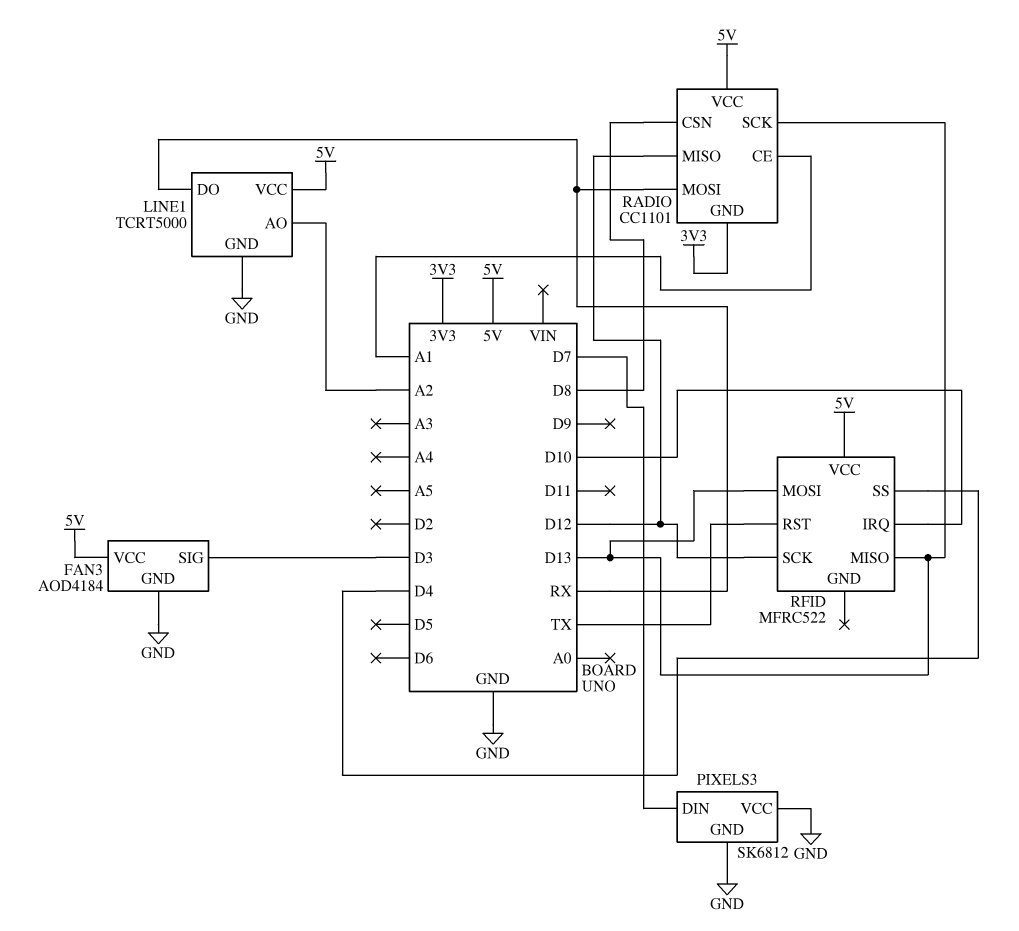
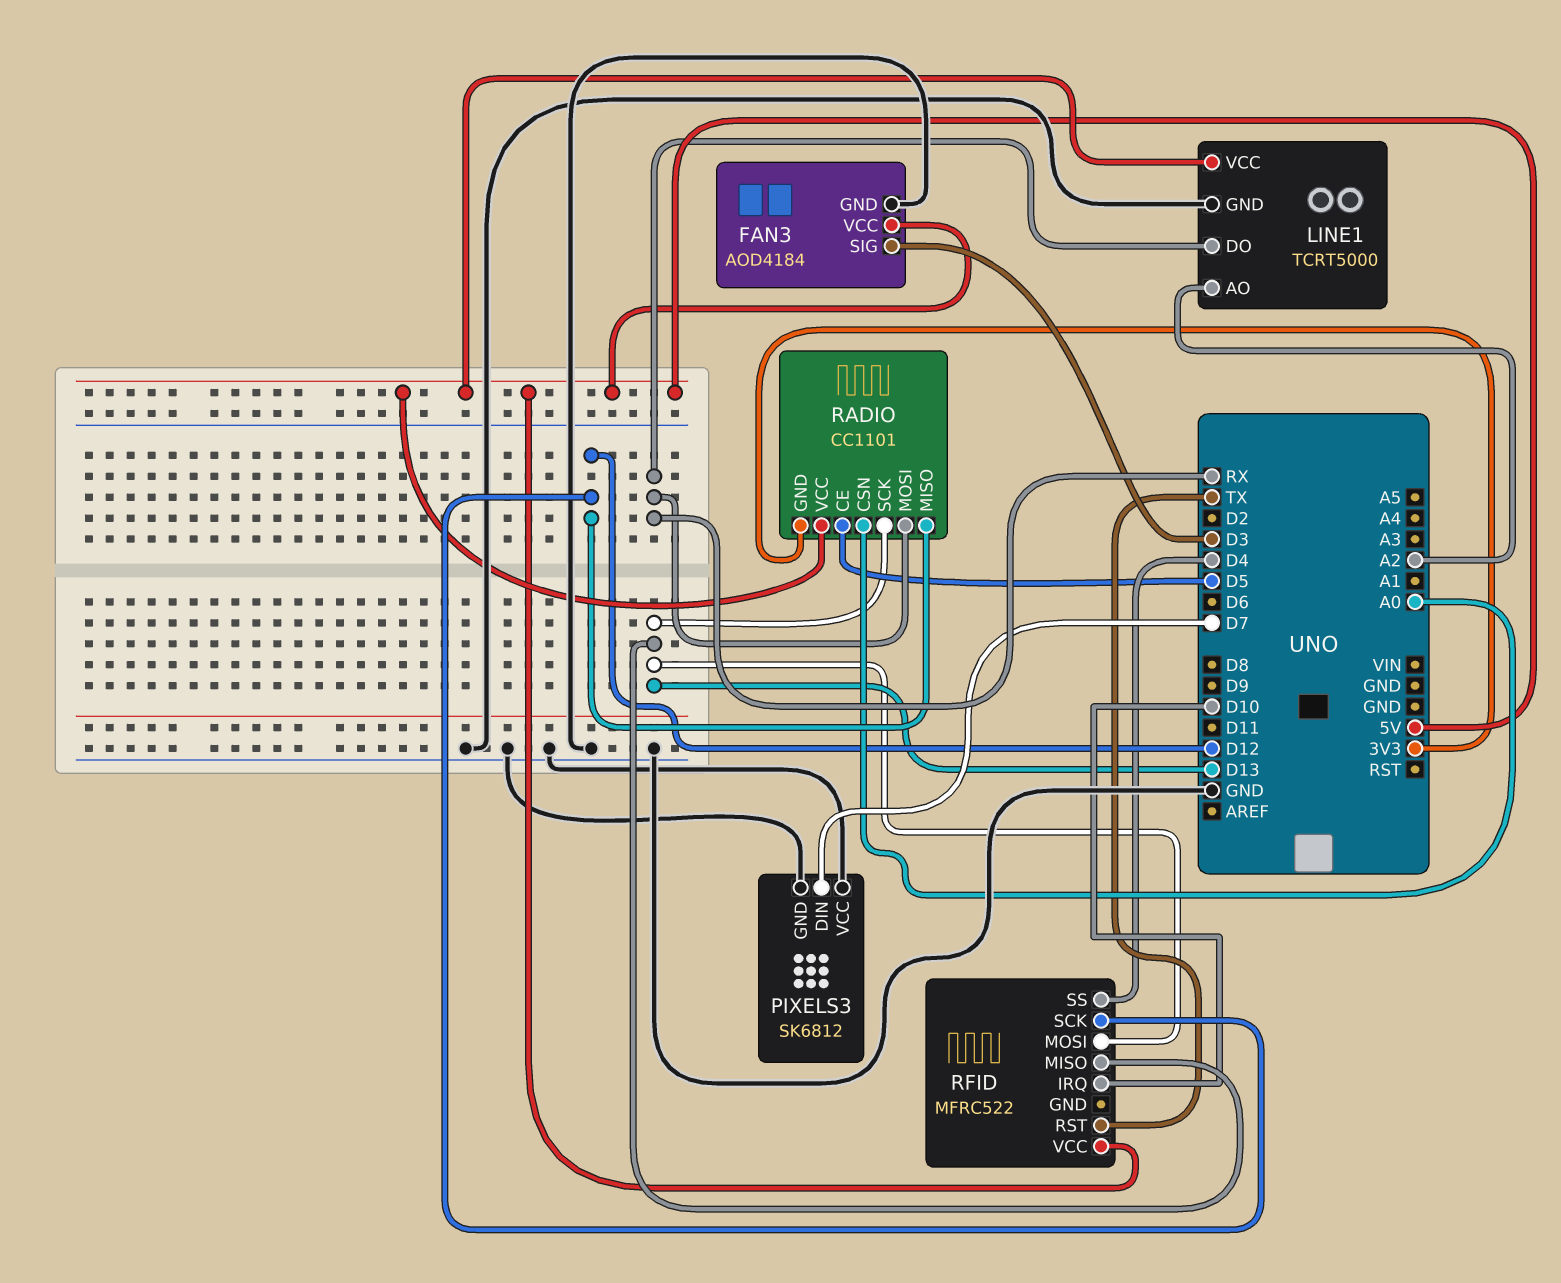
RADIO pin CE: A1 -> D5
RADIO pin CSN: D8 -> A0

